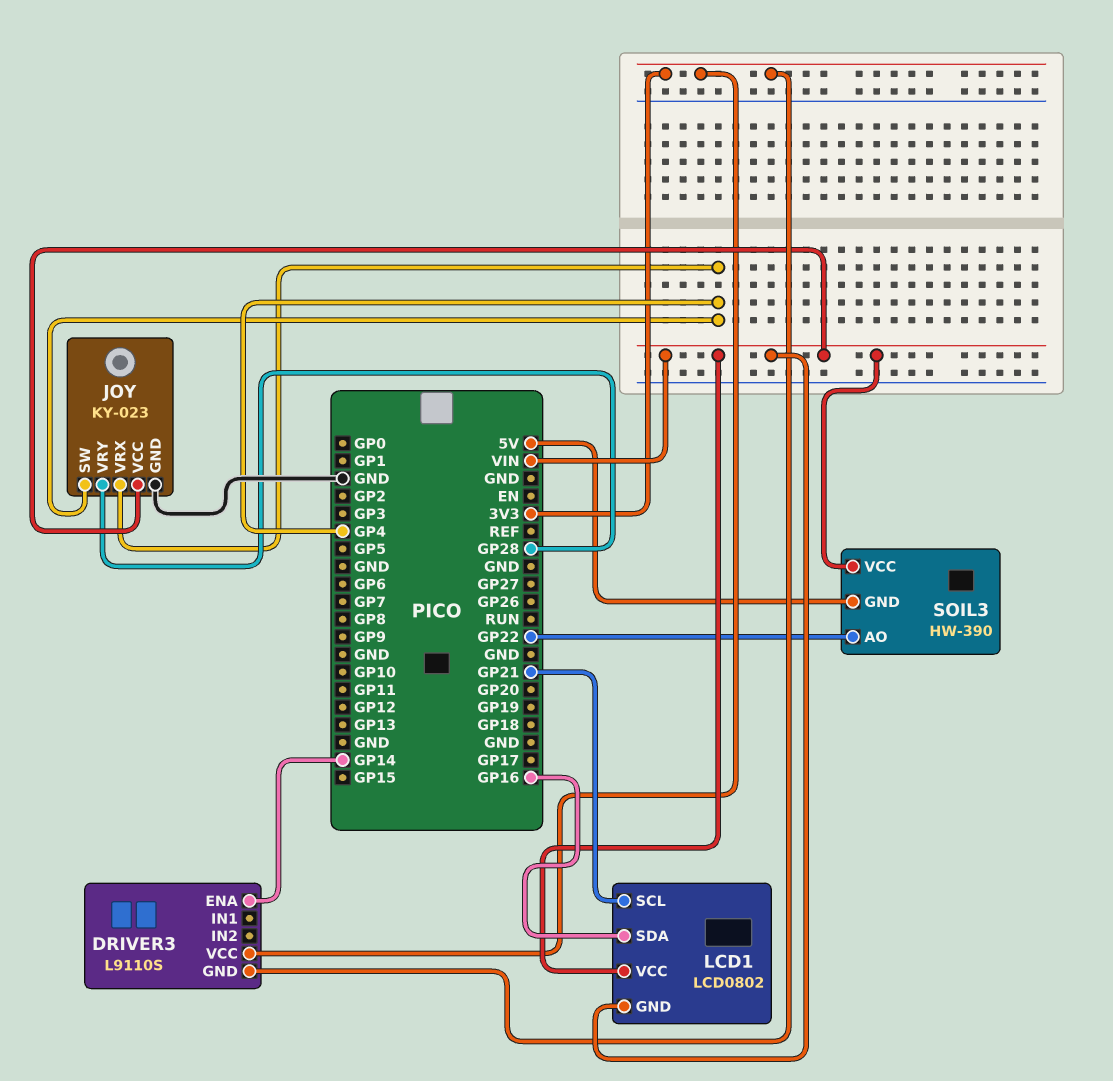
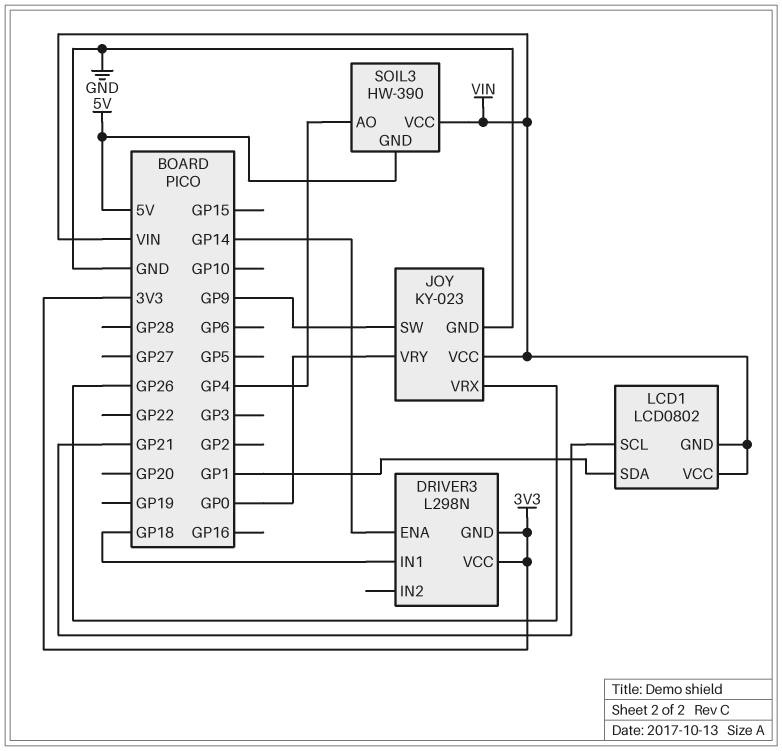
DRIVER3: L9110S -> L298N
DRIVER3 pin IN1: none -> GP18
JOY pin SW: GP4 -> GP9
JOY pin VRX: GP4 -> GP26
JOY pin VRY: GP28 -> GP0
LCD1 pin SDA: GP16 -> GP1
SOIL3 pin AO: GP22 -> GP4

